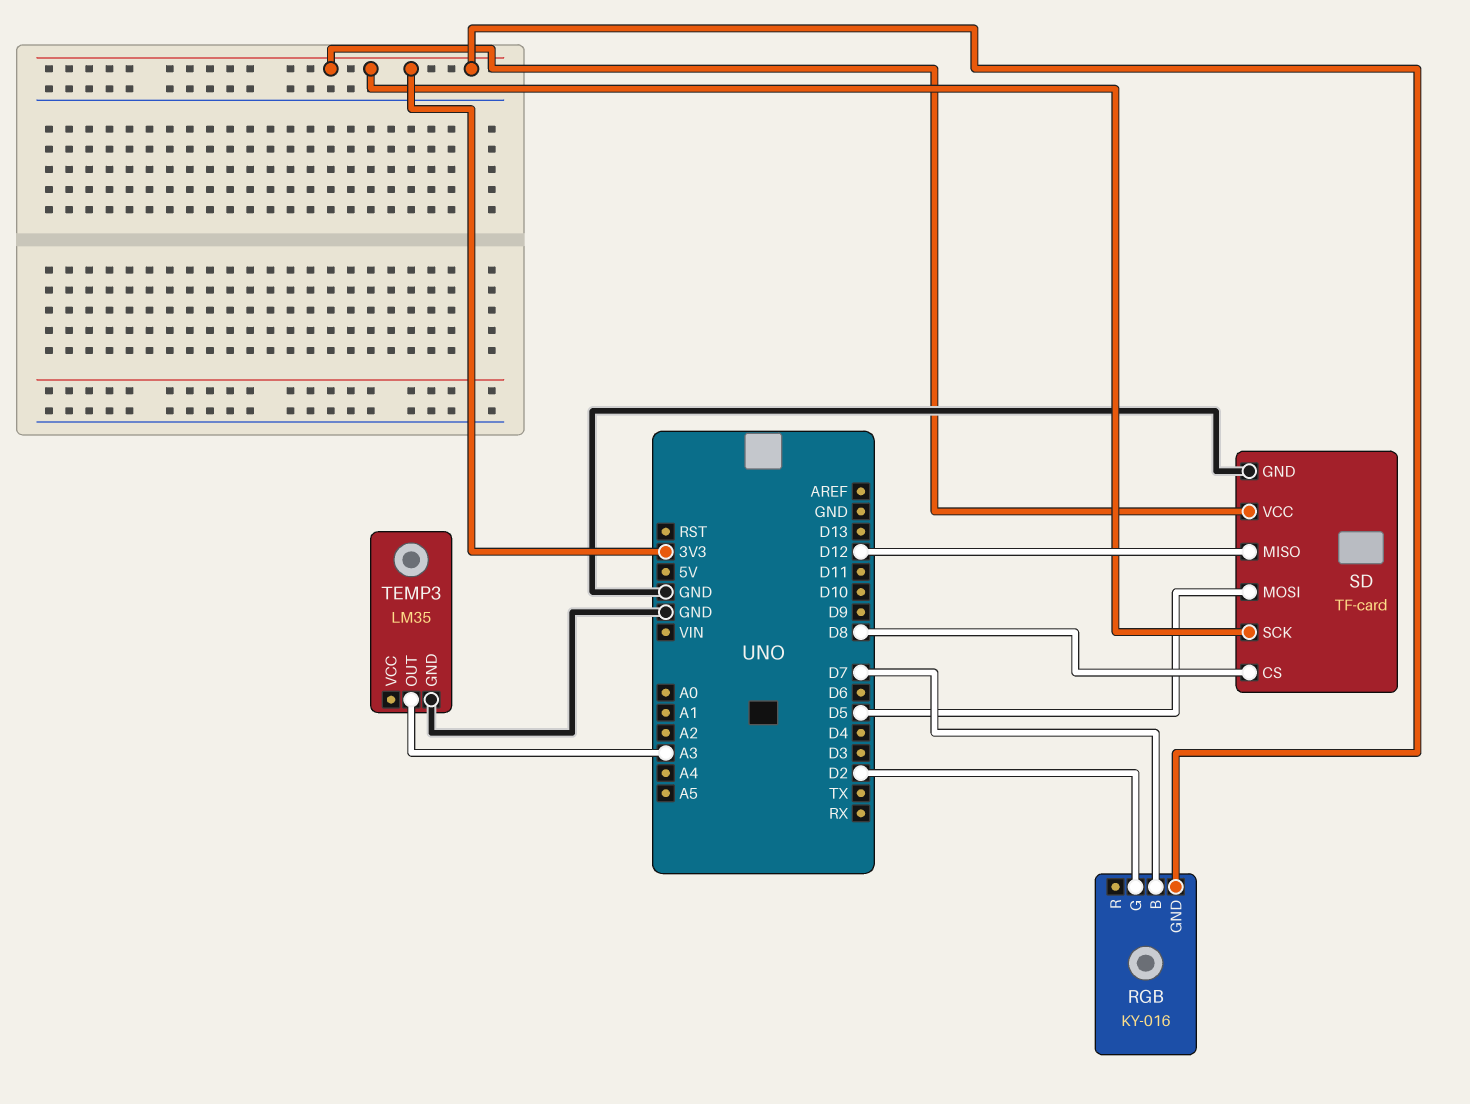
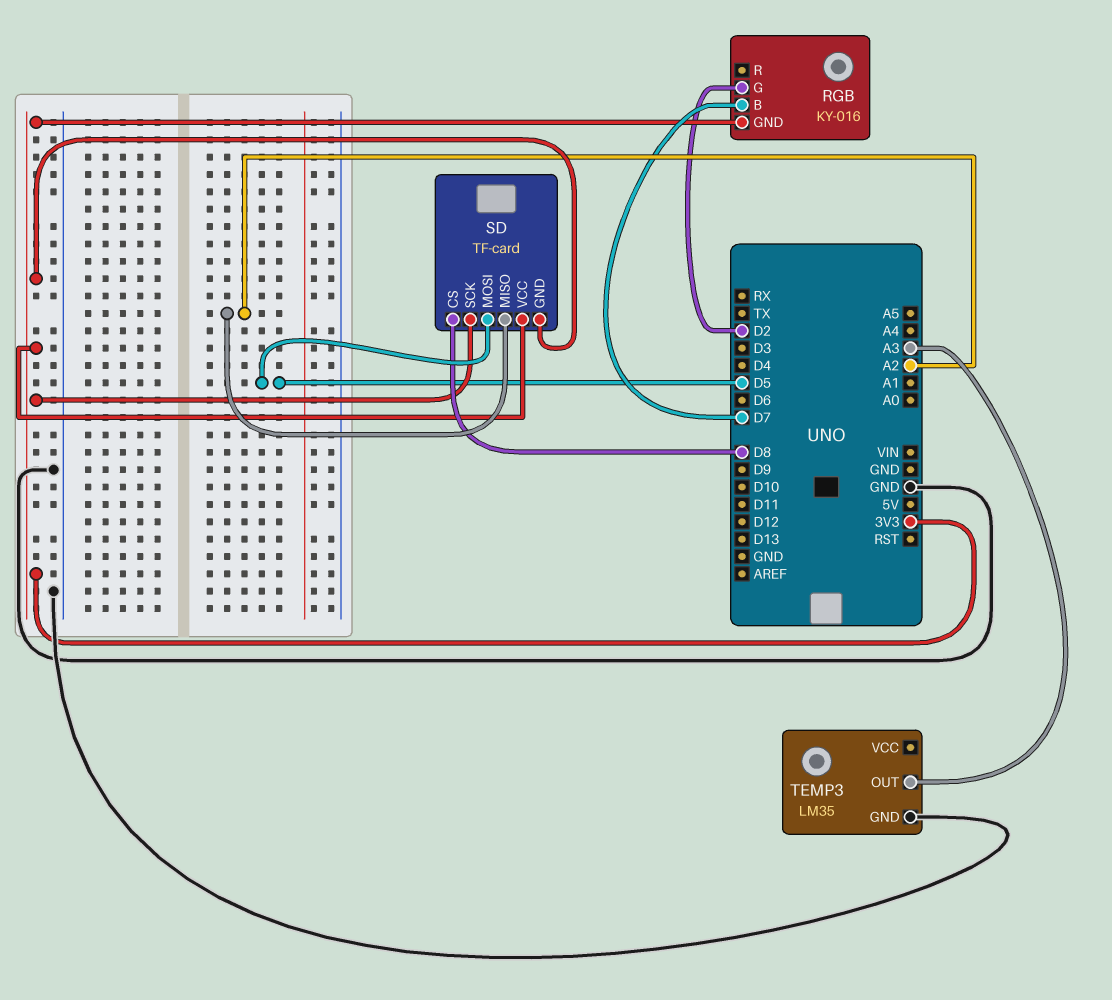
SD pin GND: GND -> 3V3
SD pin MISO: D12 -> A2

